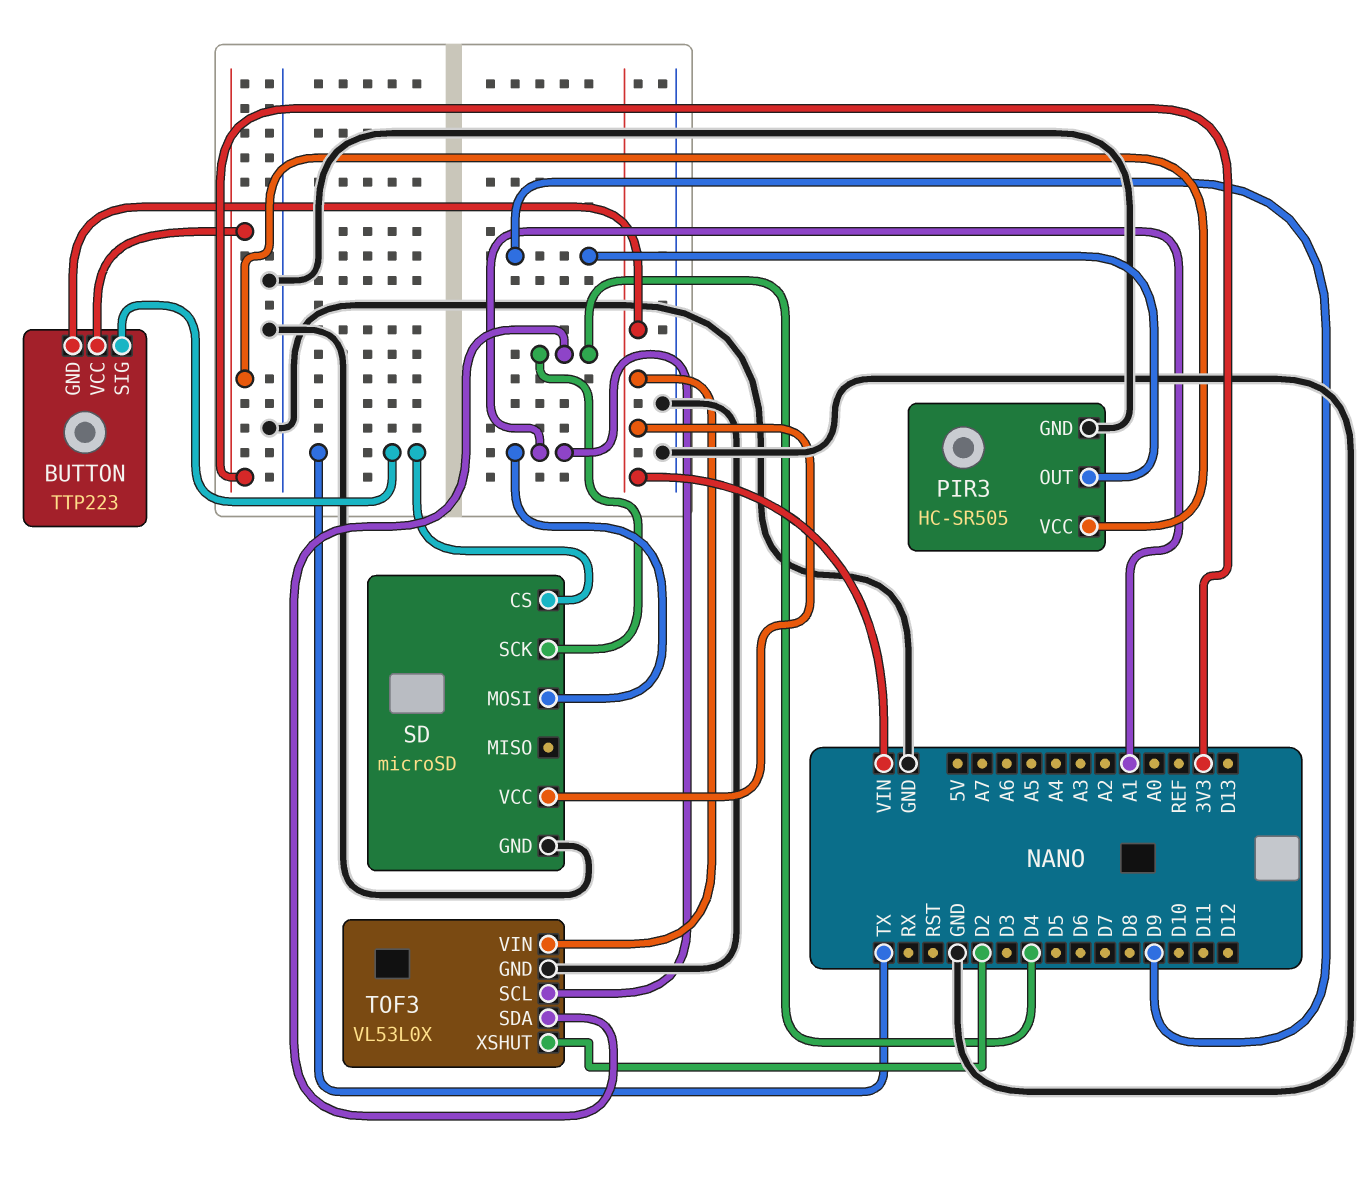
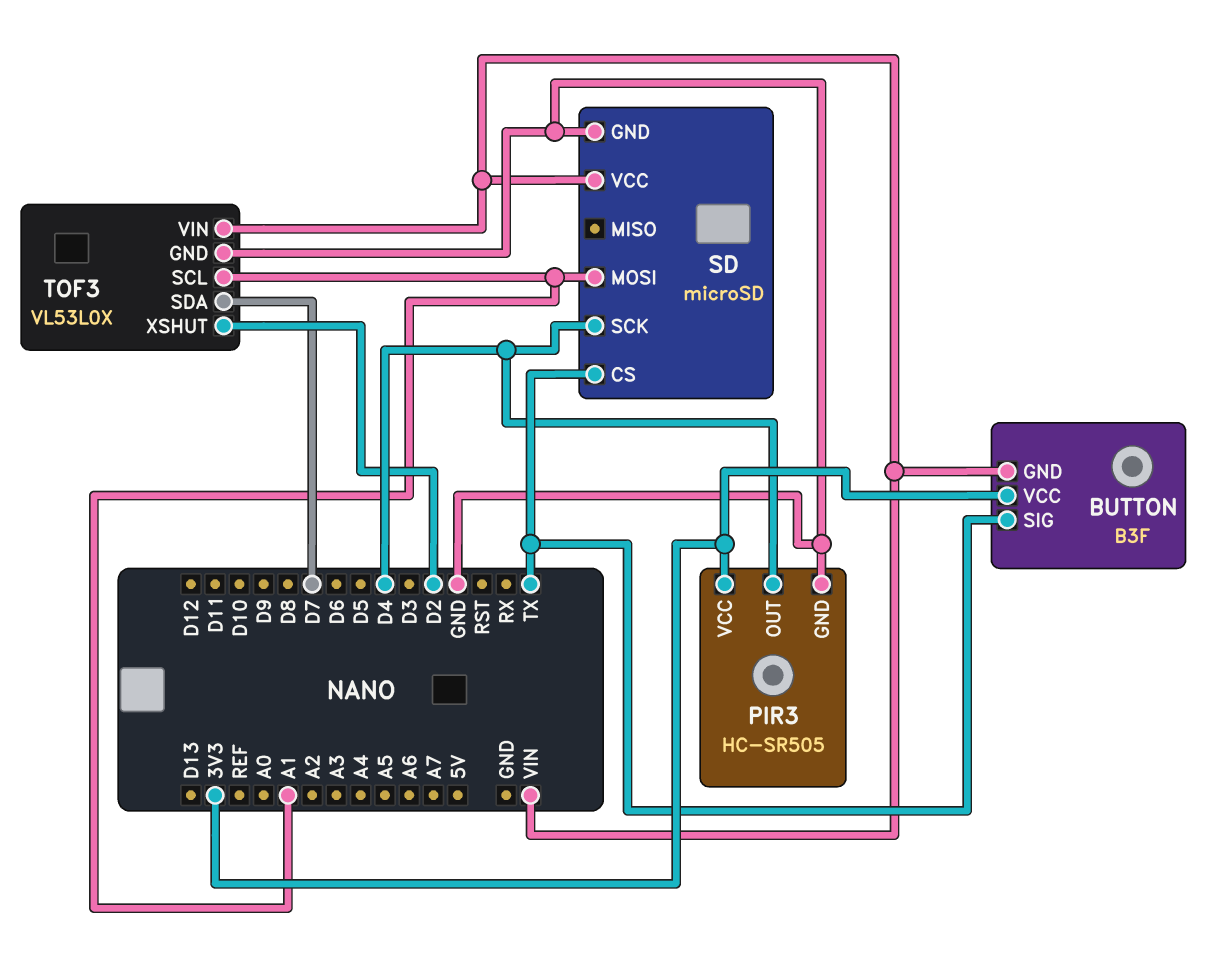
BUTTON: TTP223 -> B3F
PIR3 pin OUT: D9 -> D4
TOF3 pin SDA: D4 -> D7

